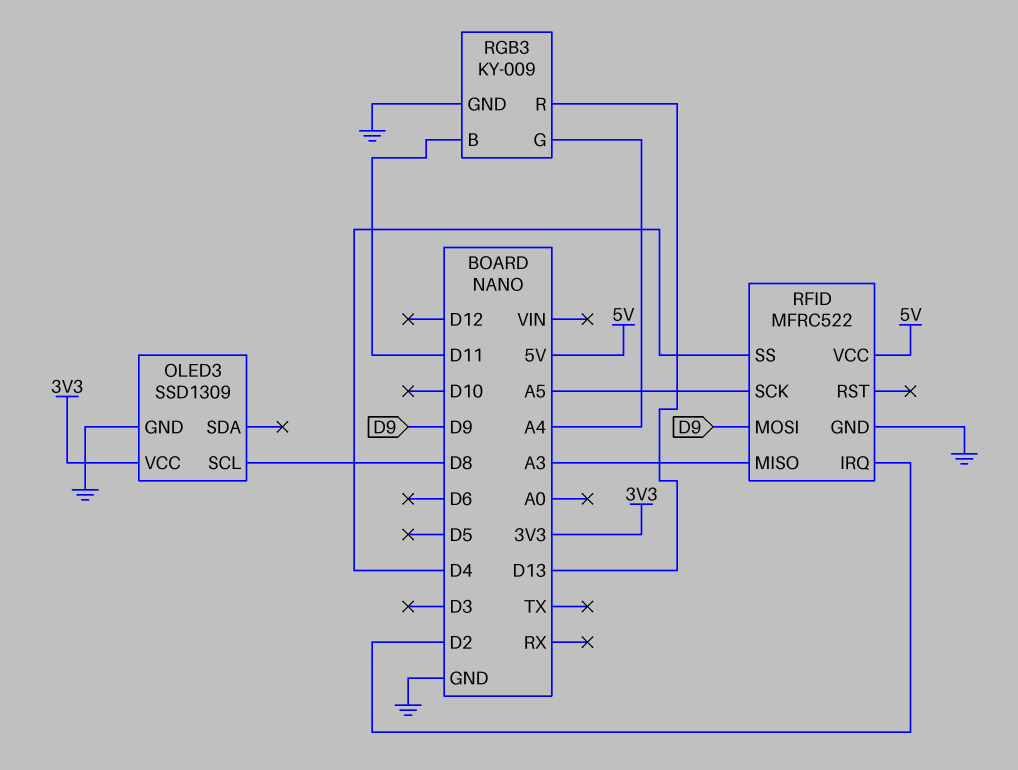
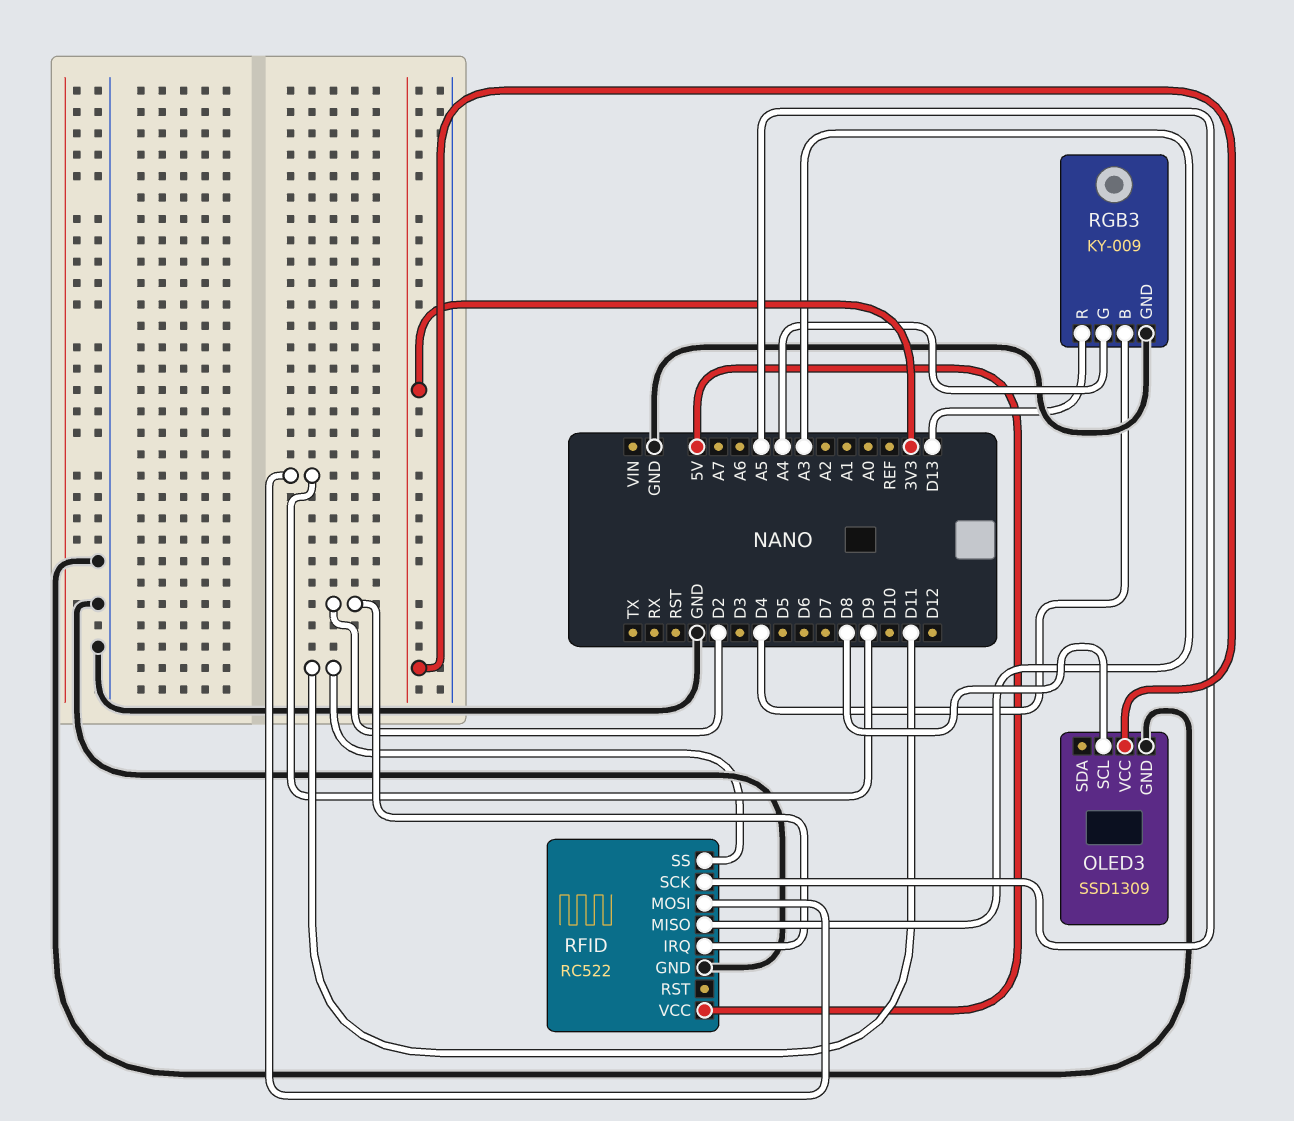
RFID: MFRC522 -> RC522
RFID pin SS: D4 -> D11
RGB3 pin B: D11 -> D4

